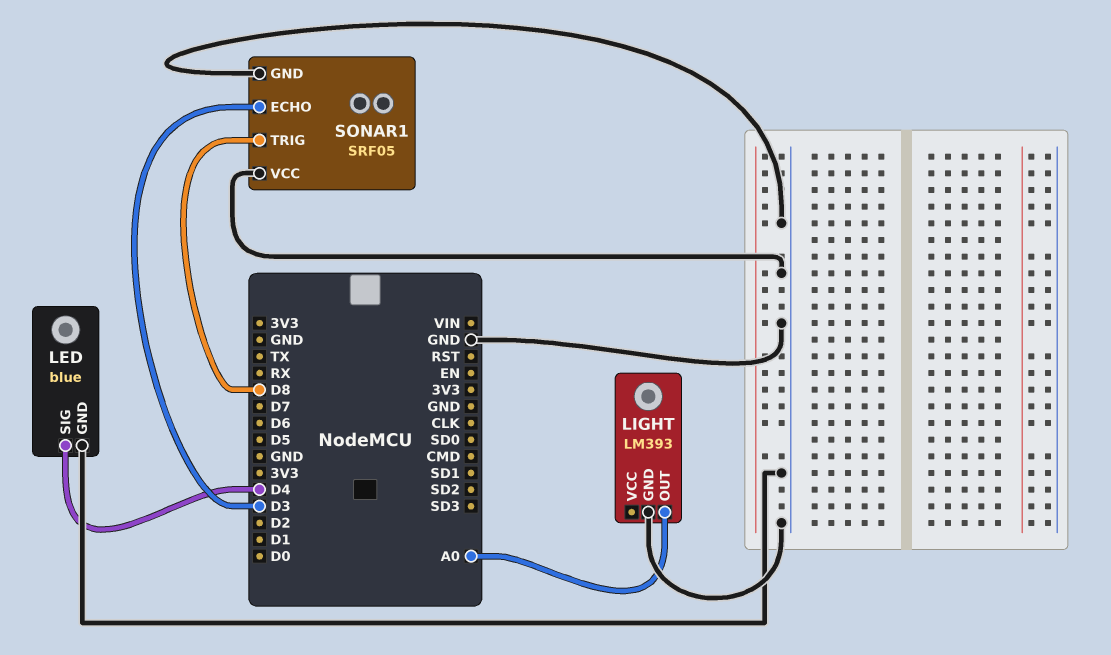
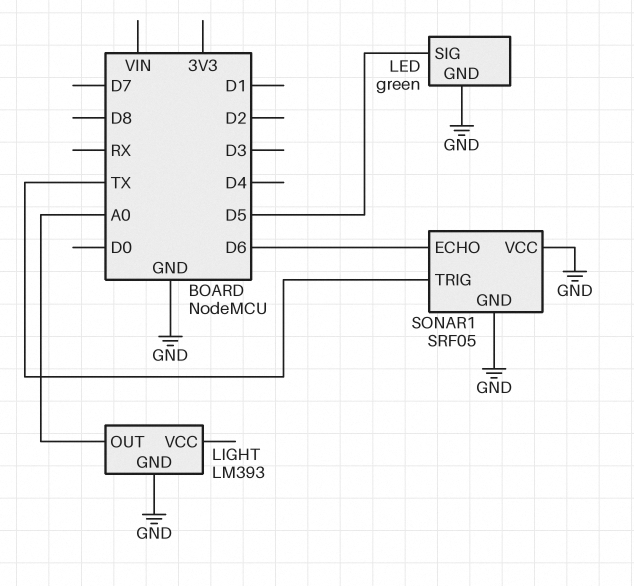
LED: blue -> green
LED pin SIG: D4 -> D5
SONAR1 pin ECHO: D3 -> D6
SONAR1 pin TRIG: D8 -> TX

